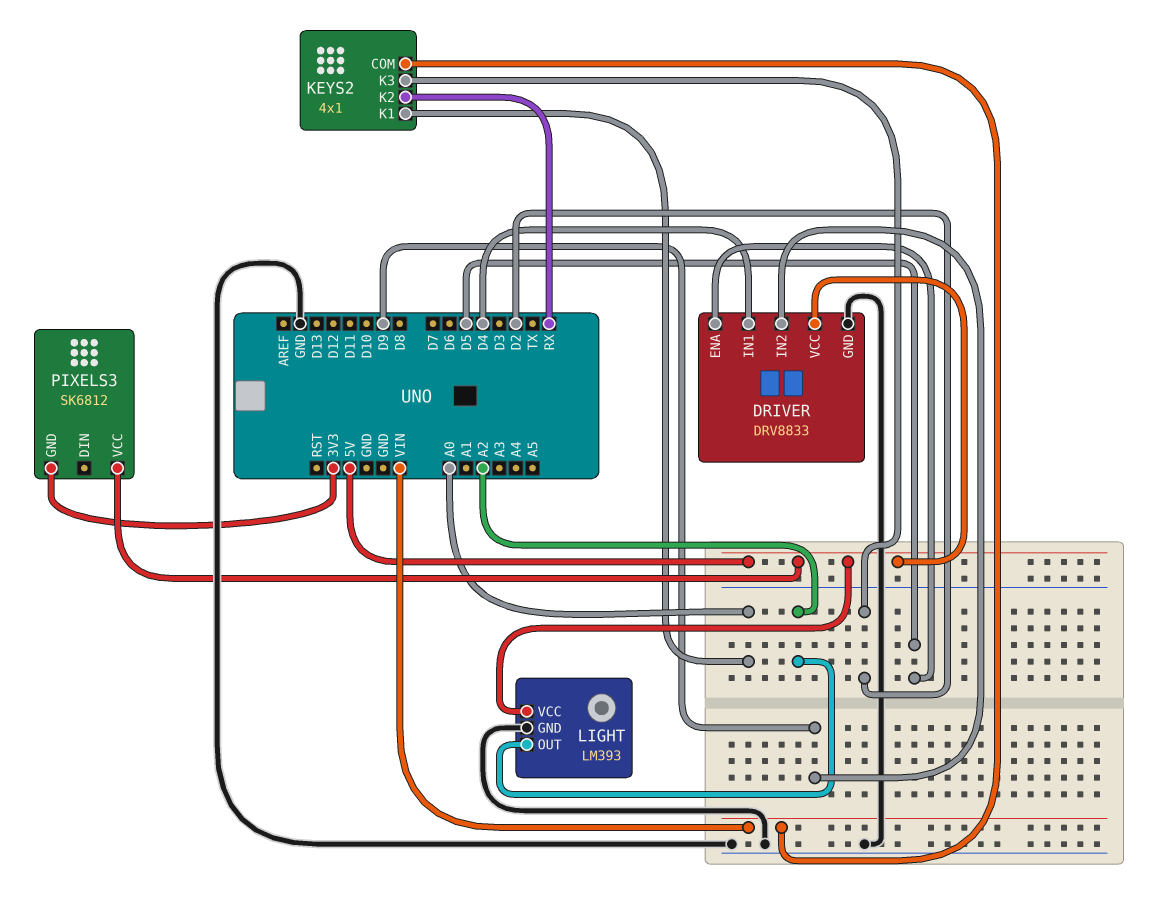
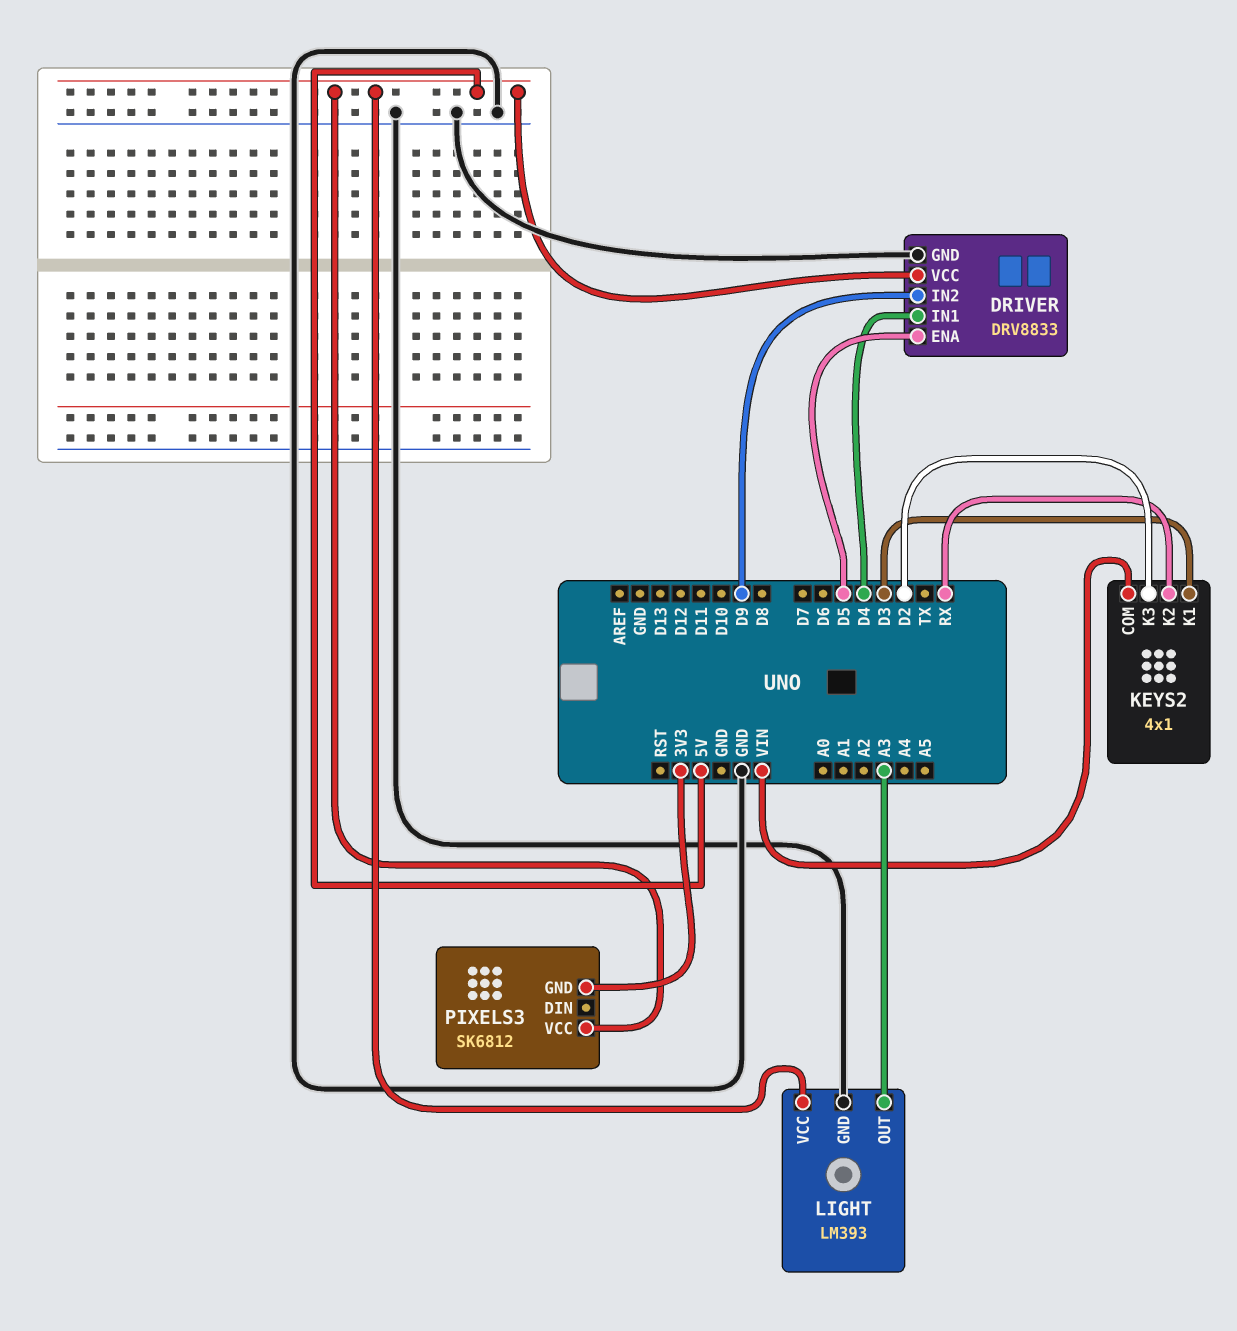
KEYS2 pin K1: A0 -> D3
LIGHT pin OUT: A2 -> A3

